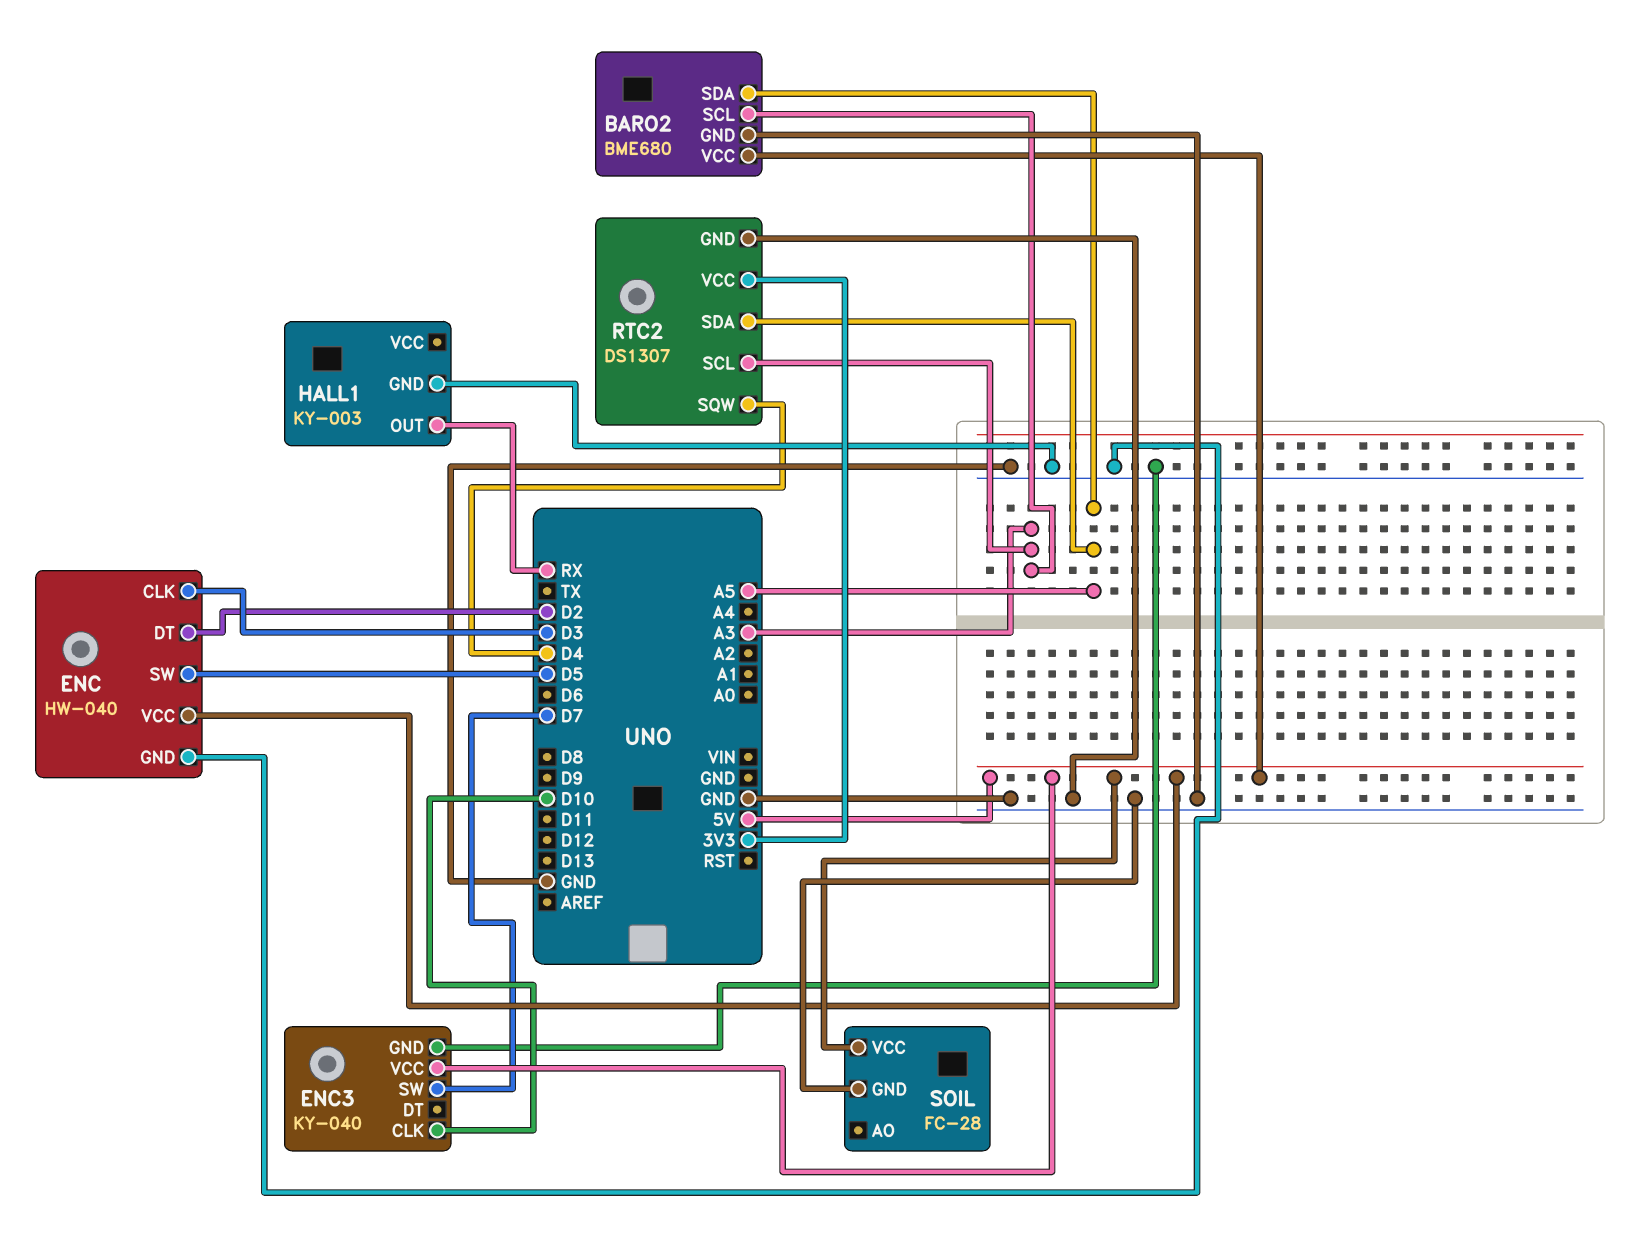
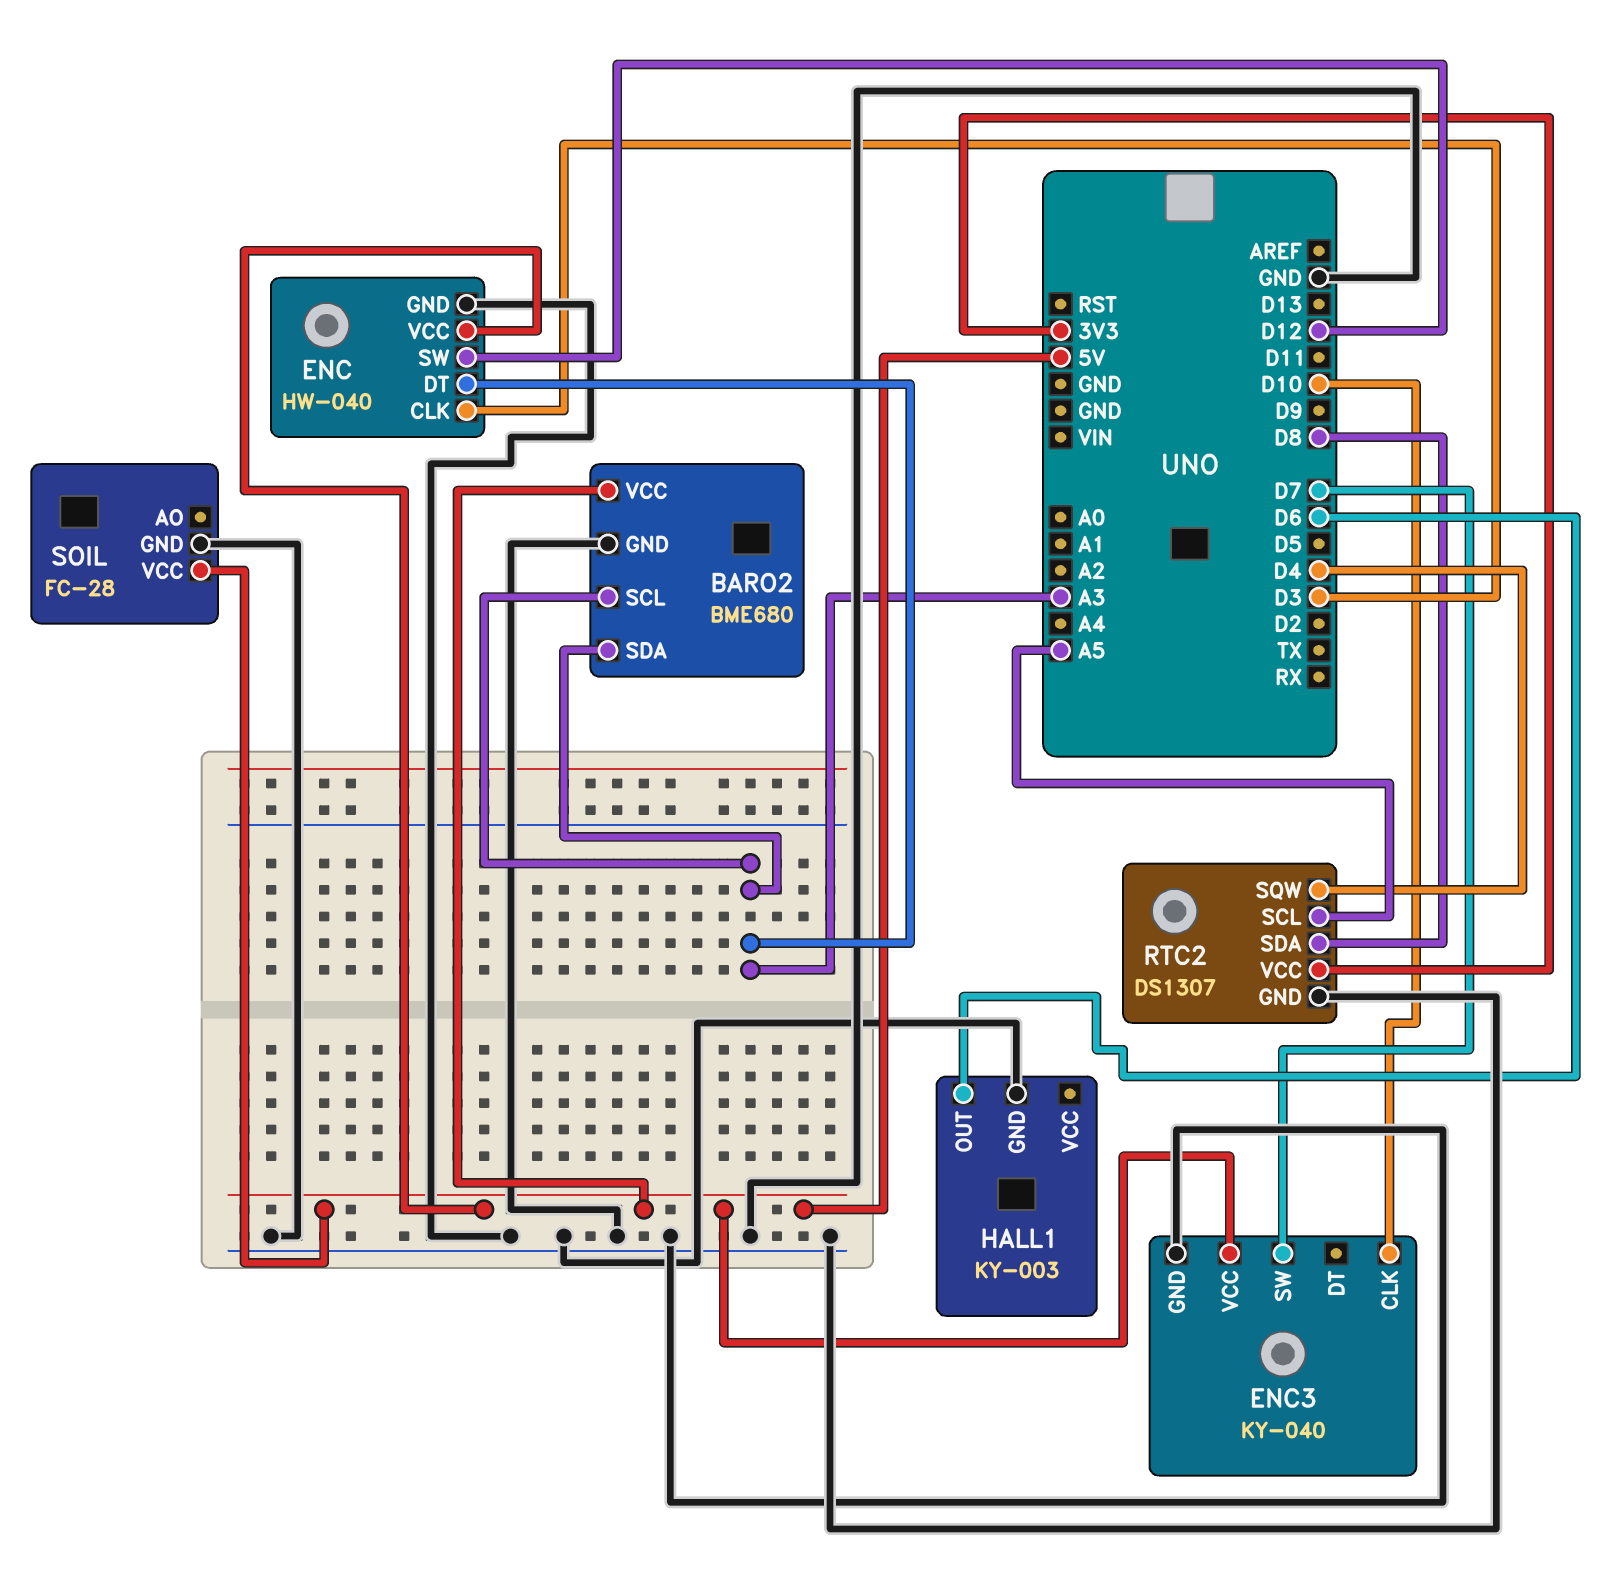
BARO2 pin SDA: A5 -> A3
ENC pin DT: D2 -> A3
ENC pin SW: D5 -> D12
HALL1 pin OUT: RX -> D6
RTC2 pin SCL: A3 -> A5
RTC2 pin SDA: A5 -> D8

